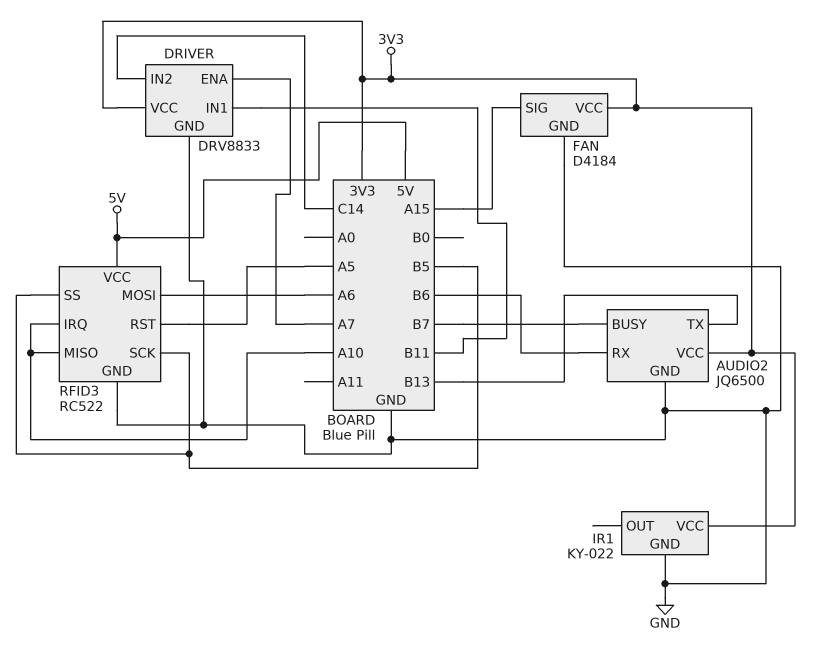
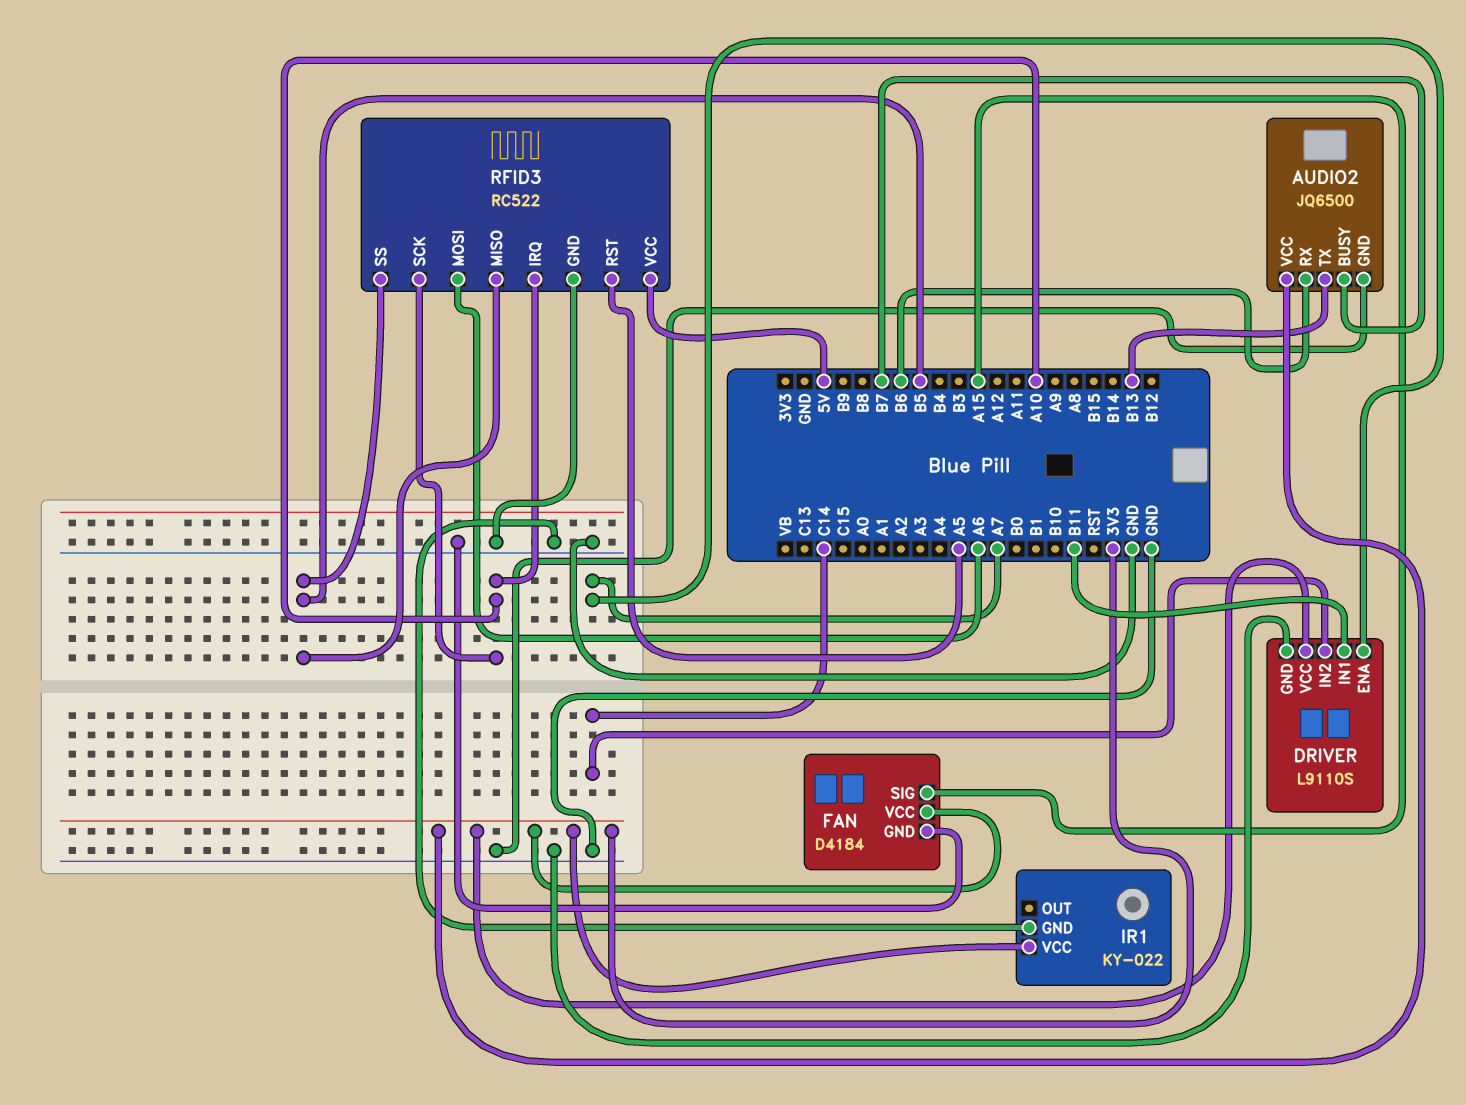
DRIVER: DRV8833 -> L9110S
RFID3 pin MISO: A10 -> B5
RFID3 pin SCK: B5 -> A10

